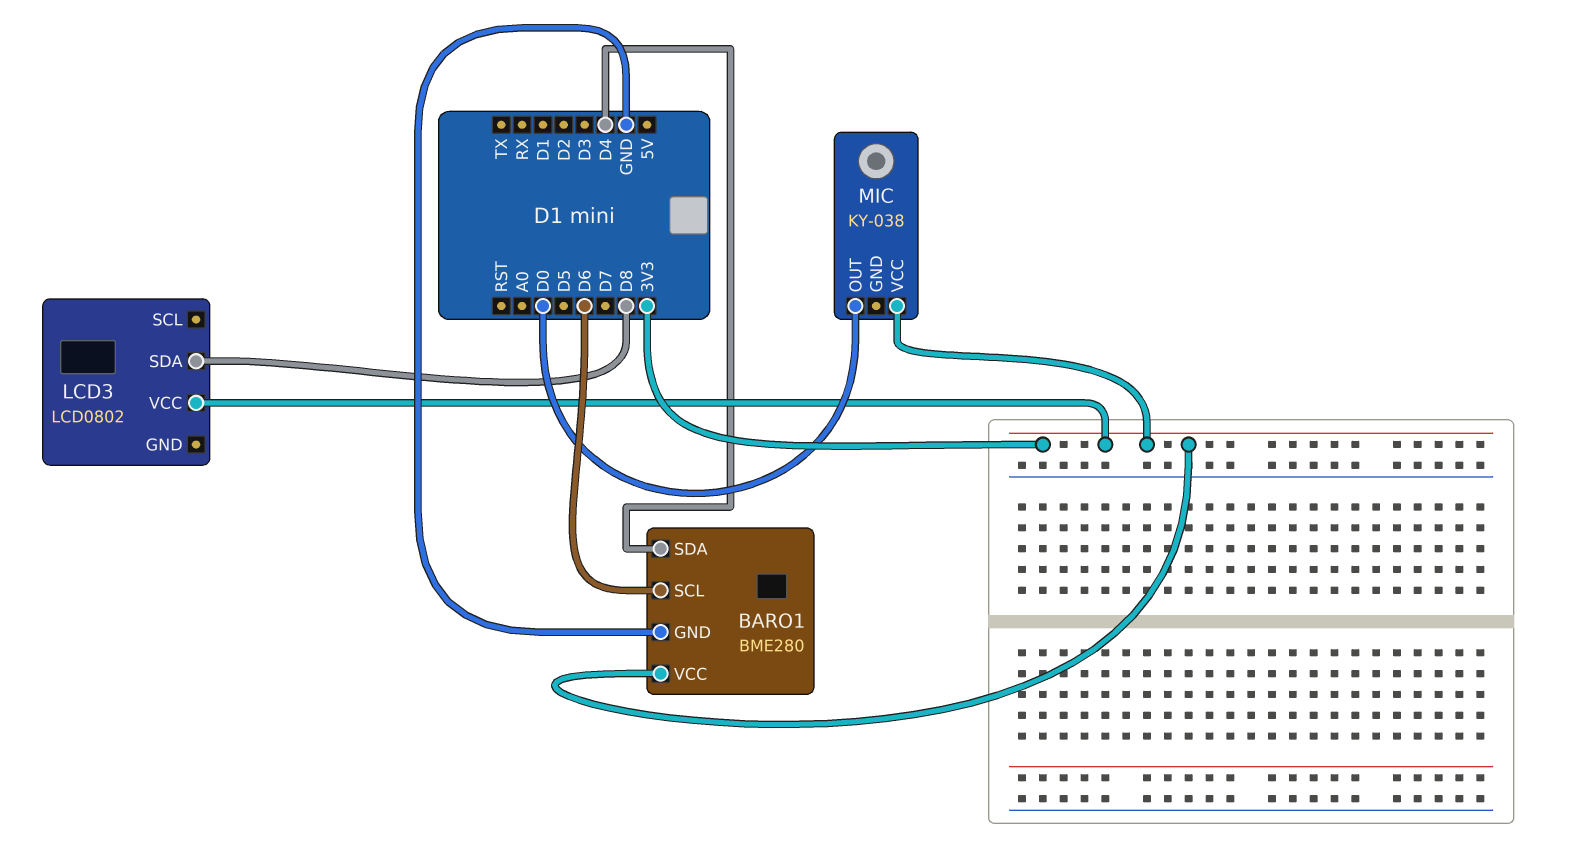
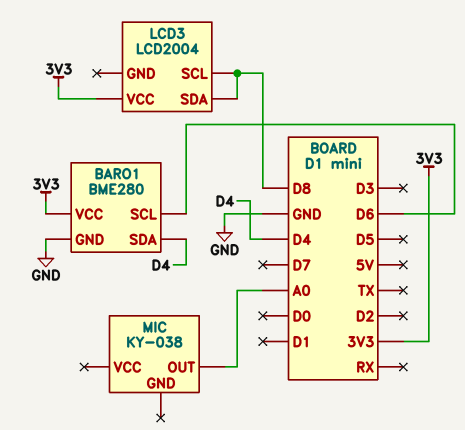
LCD3: LCD0802 -> LCD2004
LCD3 pin SCL: none -> D8
MIC pin OUT: D0 -> A0
MIC pin VCC: 3V3 -> none

